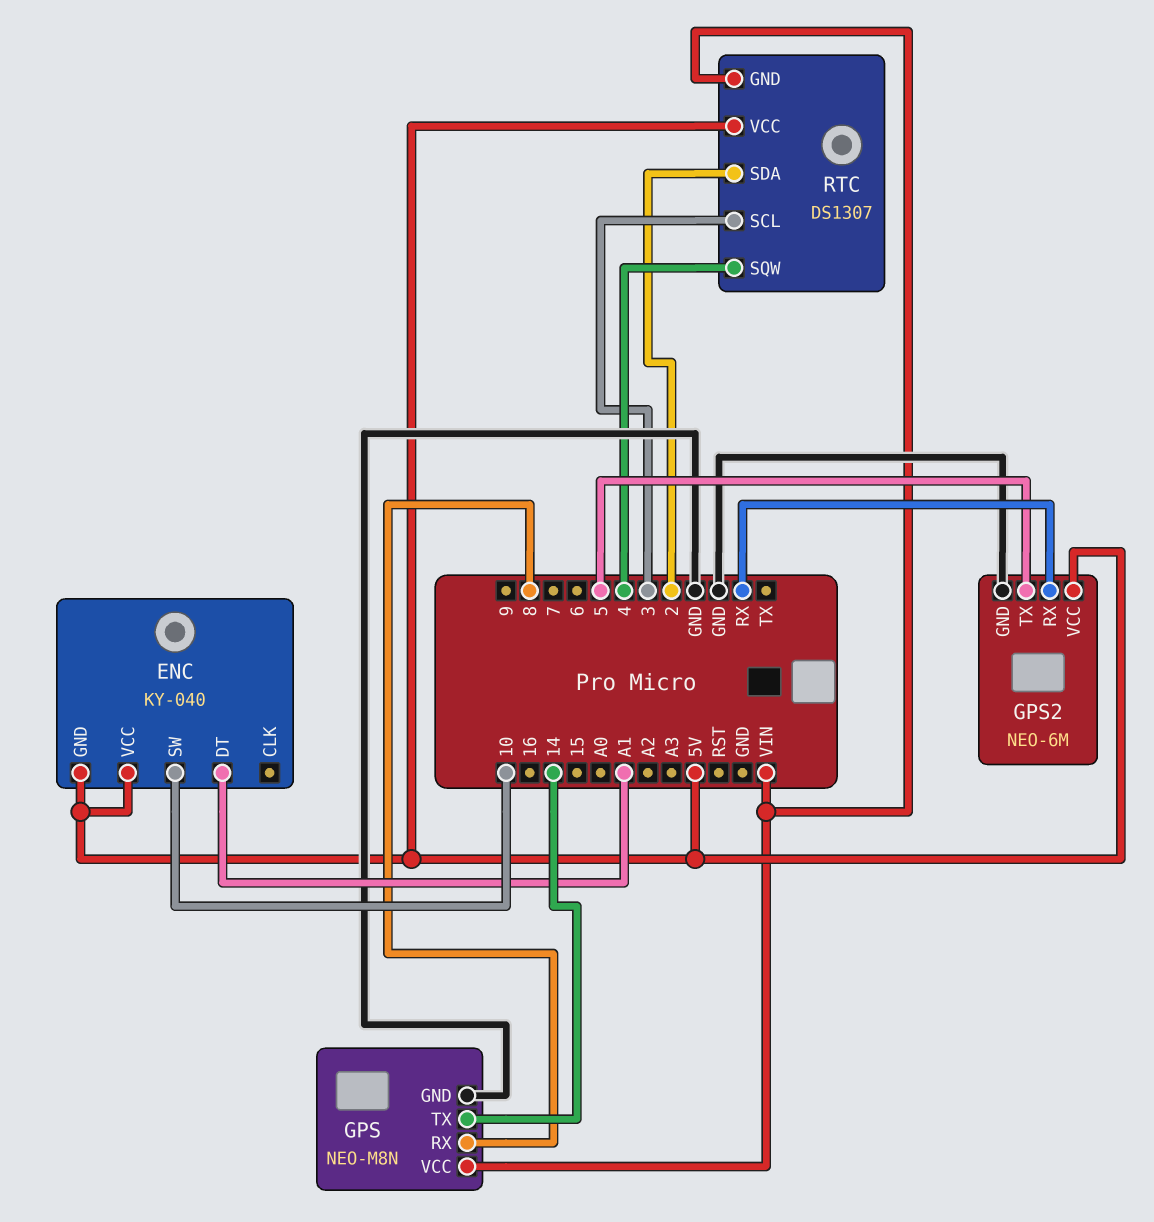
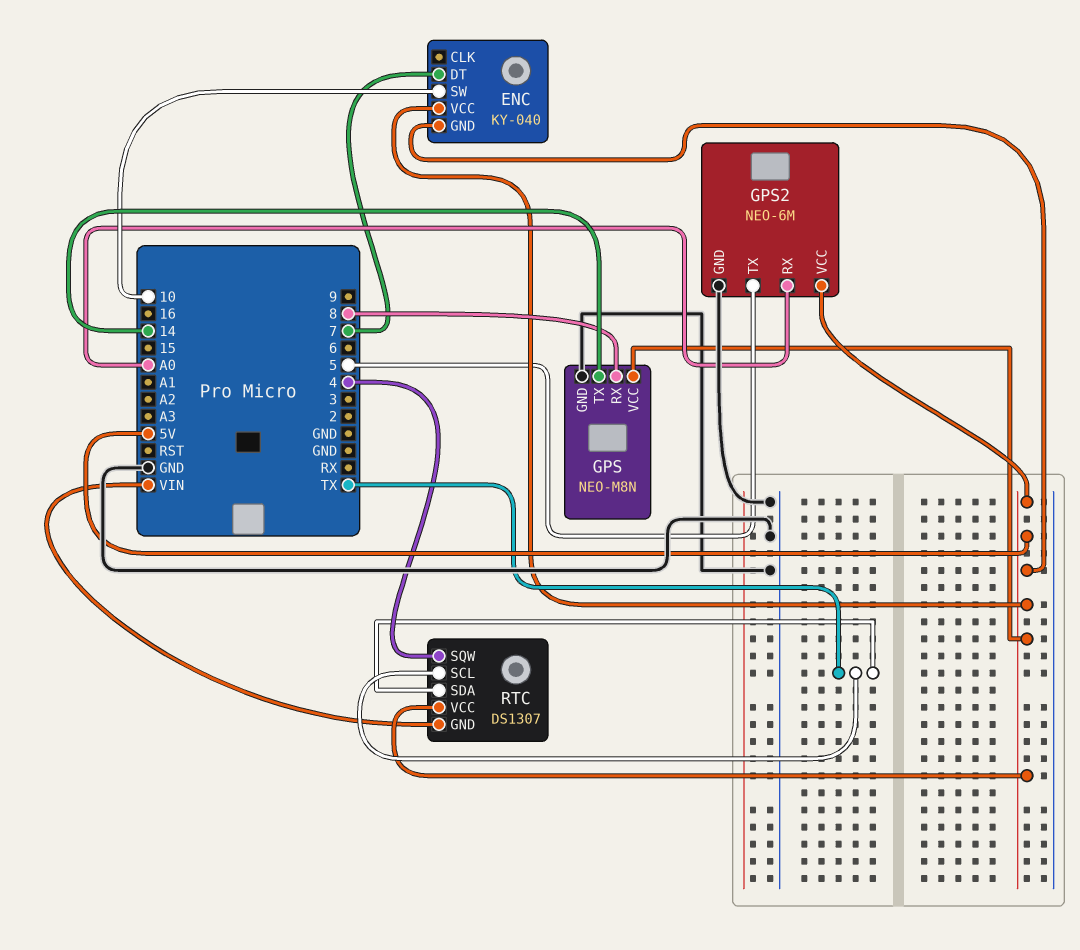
ENC pin DT: A1 -> 7
GPS pin VCC: VIN -> 5V
GPS2 pin RX: RX -> A0
RTC pin SCL: 3 -> TX
RTC pin SDA: 2 -> TX

